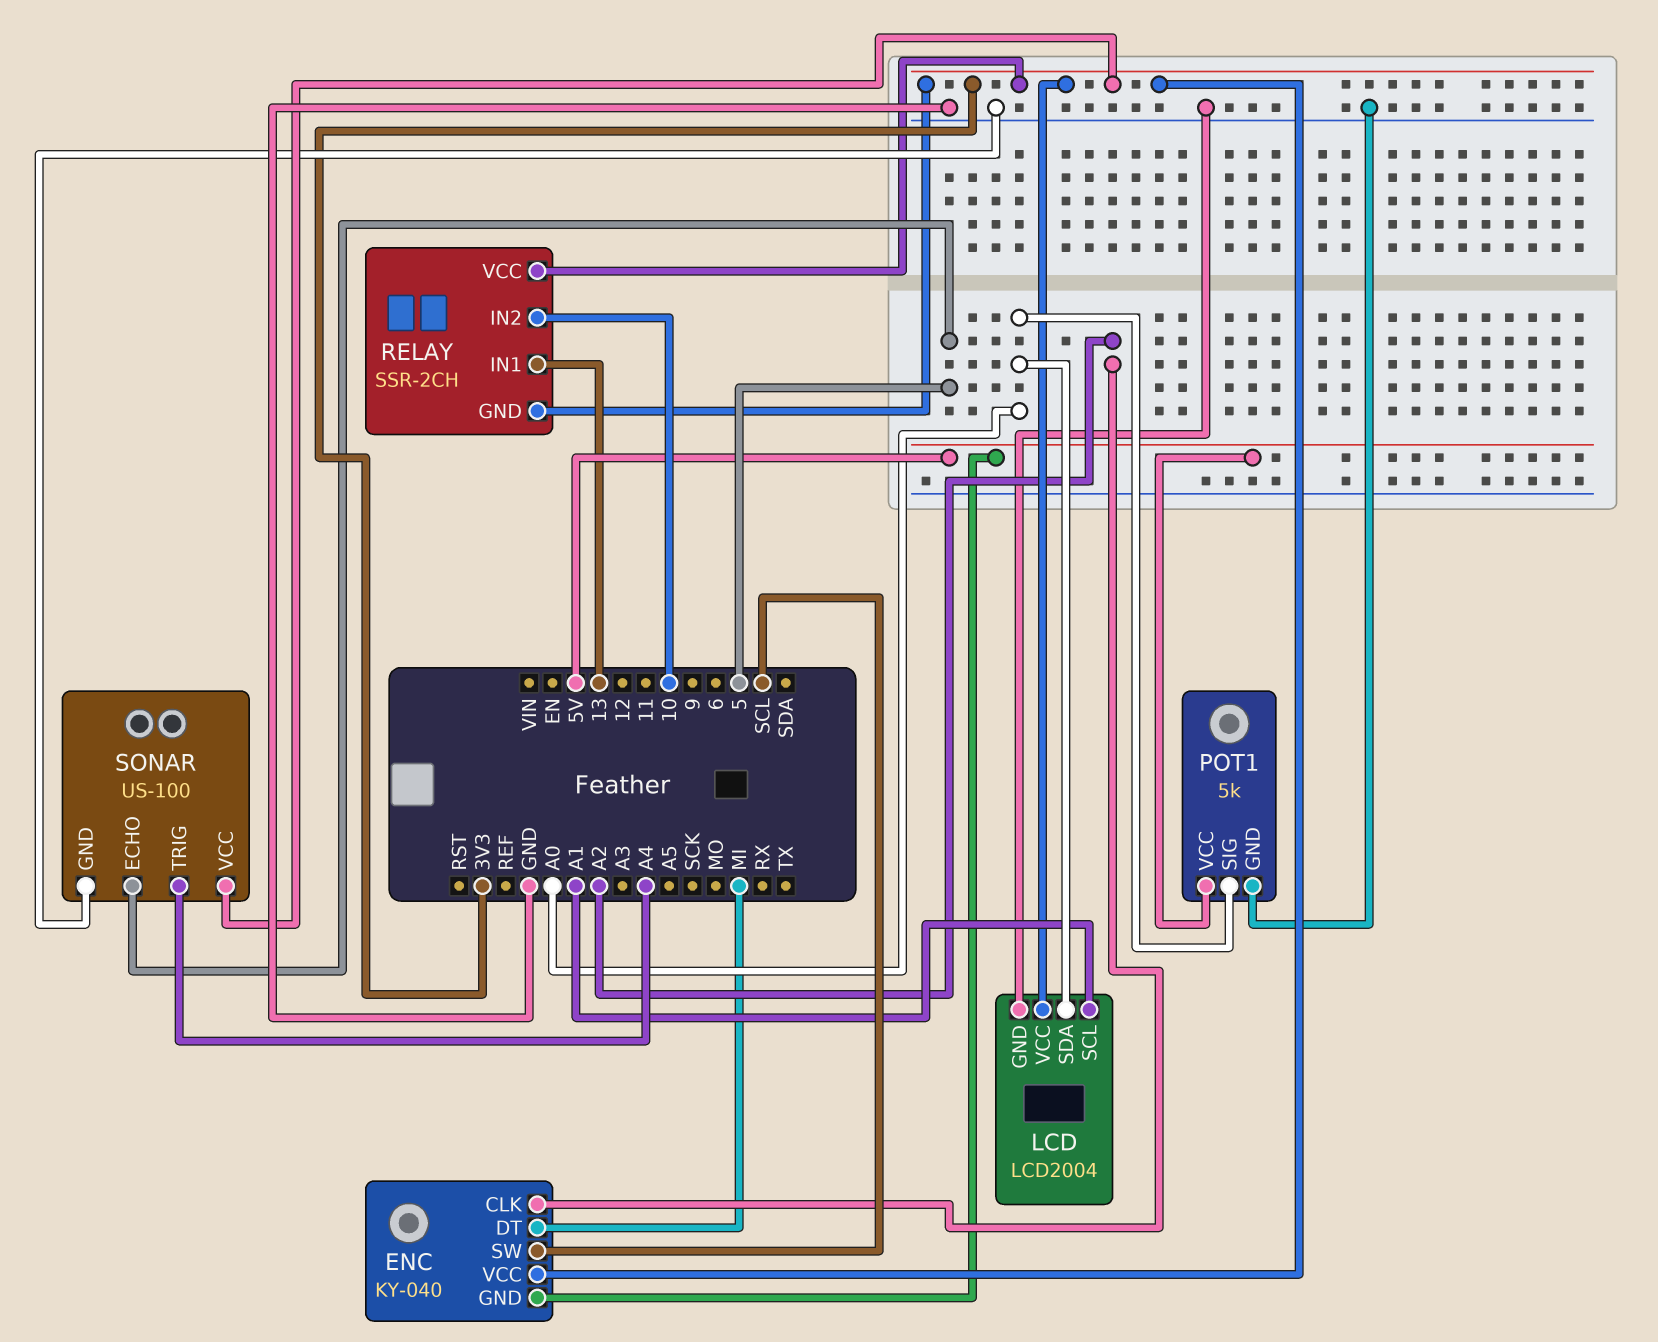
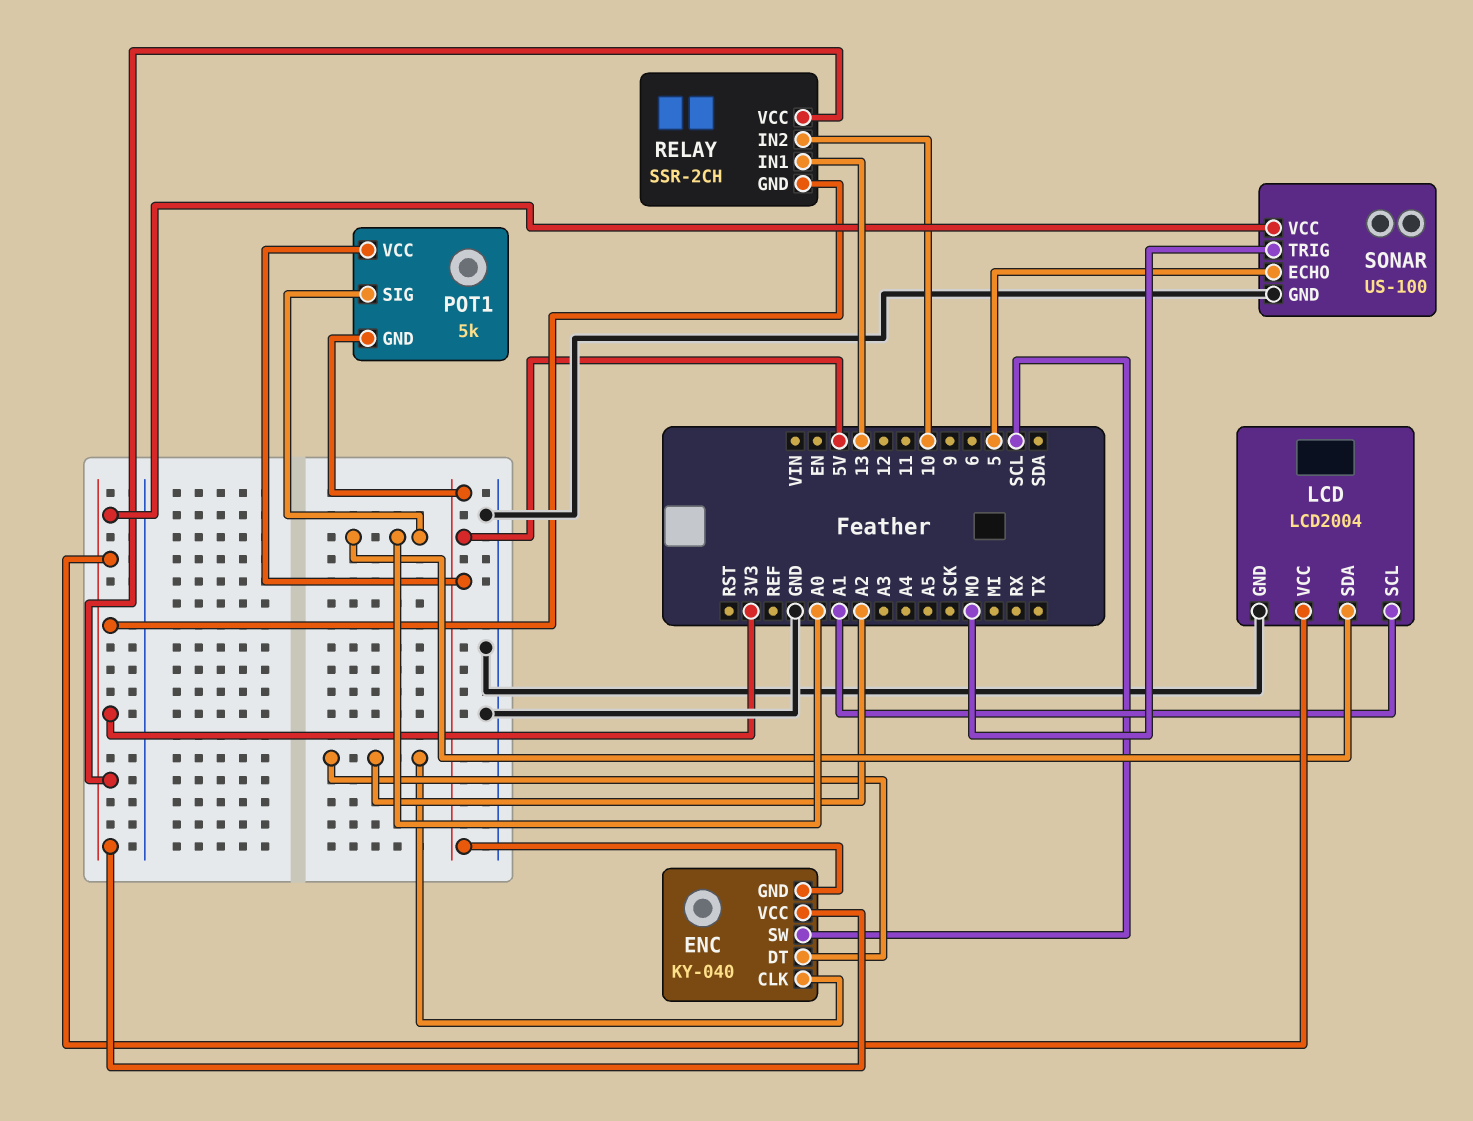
ENC pin DT: MI -> A2
POT1 pin GND: GND -> 5V
SONAR pin TRIG: A4 -> MO

